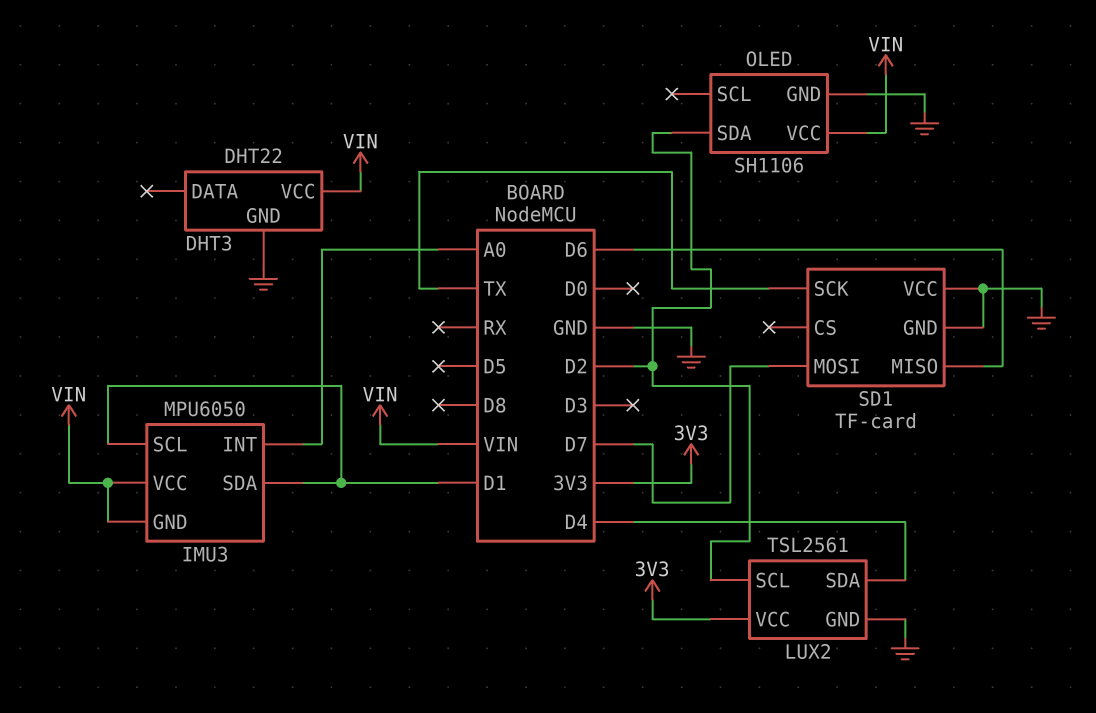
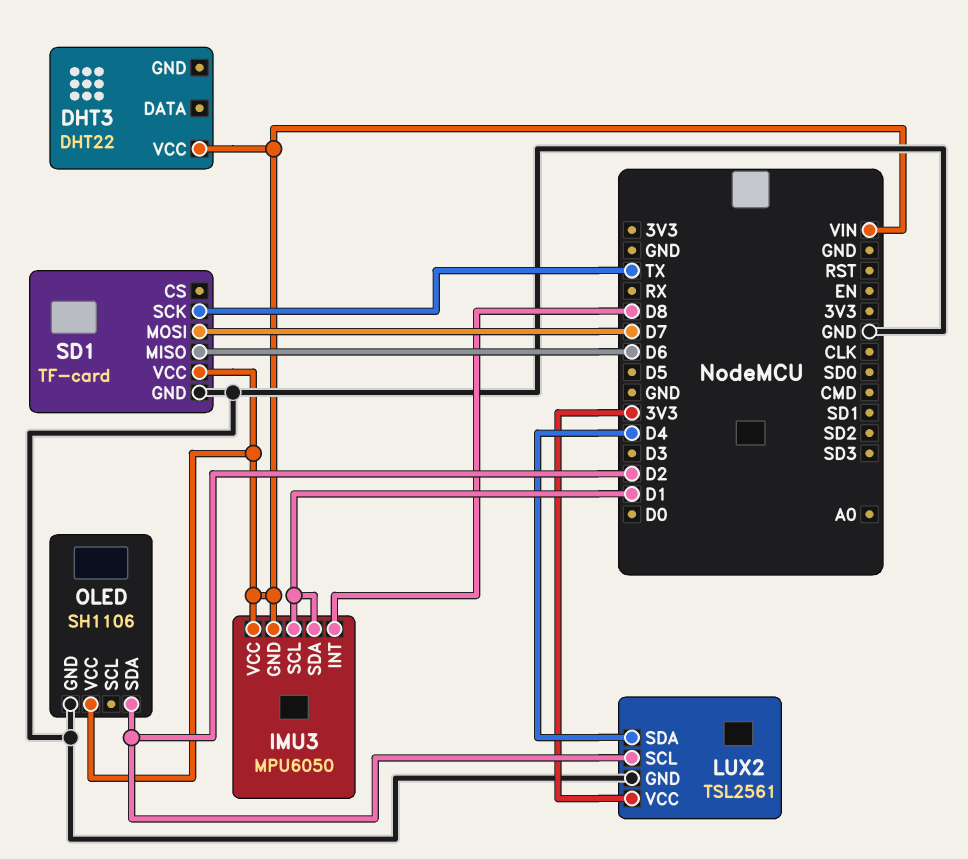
DHT3 pin GND: GND -> none
IMU3 pin INT: A0 -> D8
SD1 pin VCC: GND -> VIN

